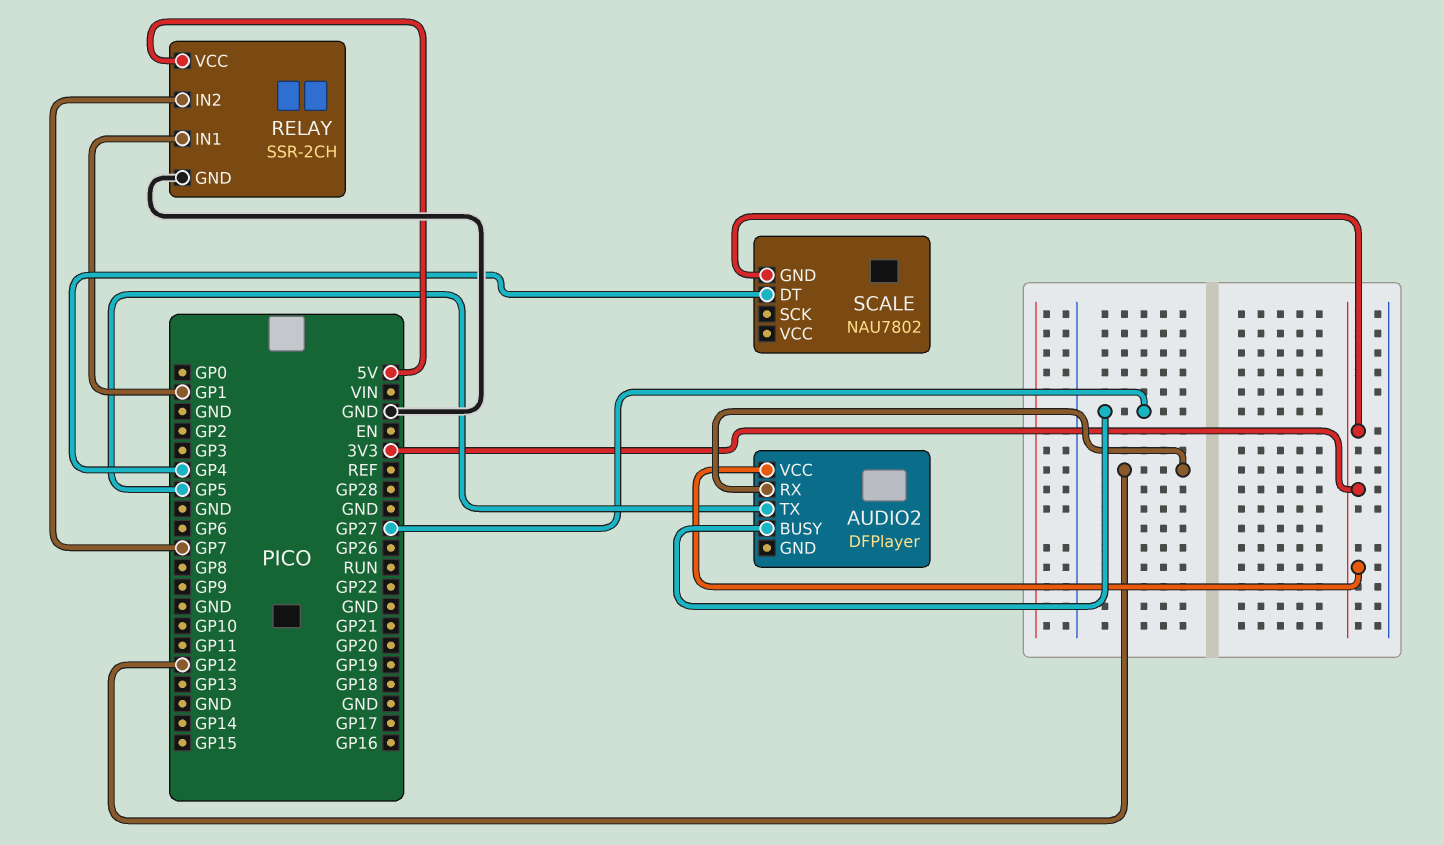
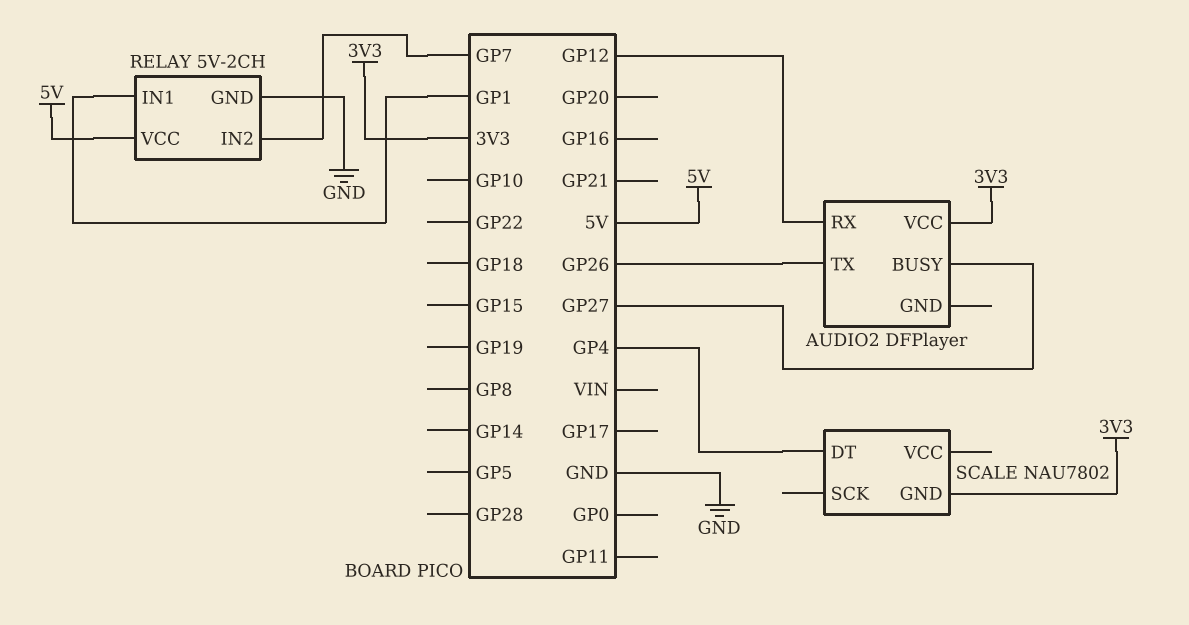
AUDIO2 pin TX: GP5 -> GP26
RELAY: SSR-2CH -> 5V-2CH

